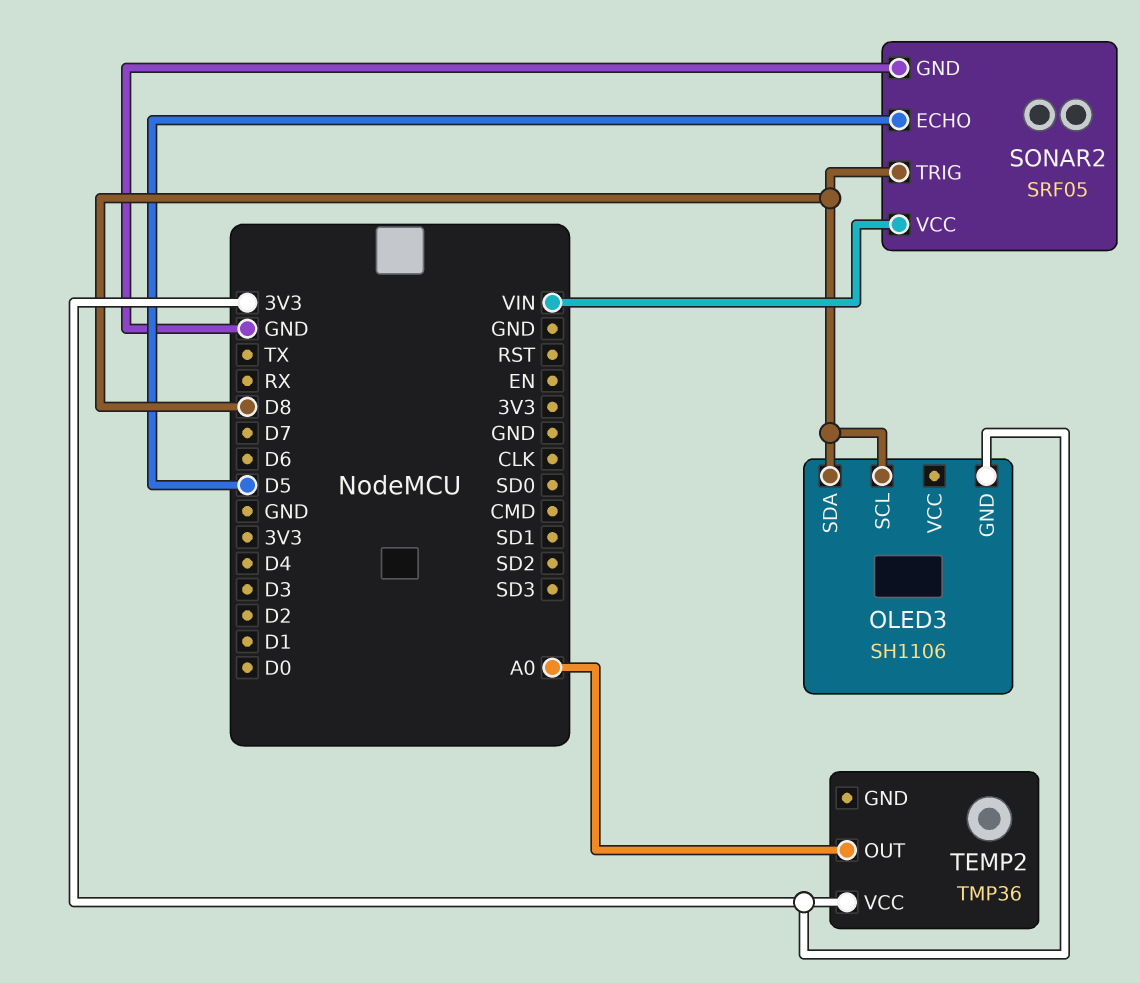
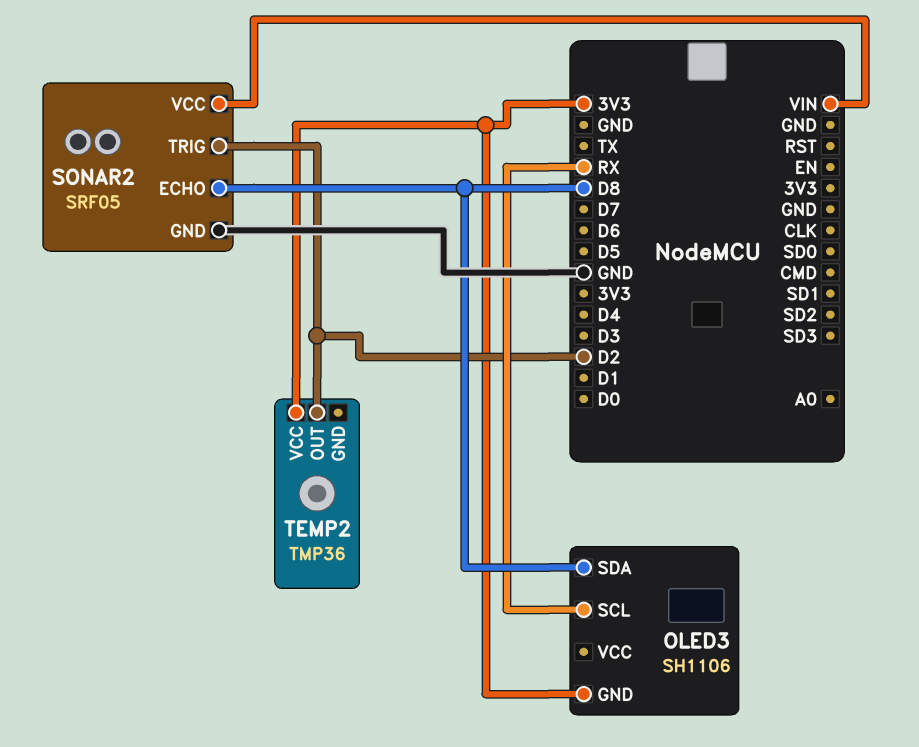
OLED3 pin SCL: D8 -> RX
SONAR2 pin ECHO: D5 -> D8
SONAR2 pin TRIG: D8 -> D2
TEMP2 pin OUT: A0 -> D2

